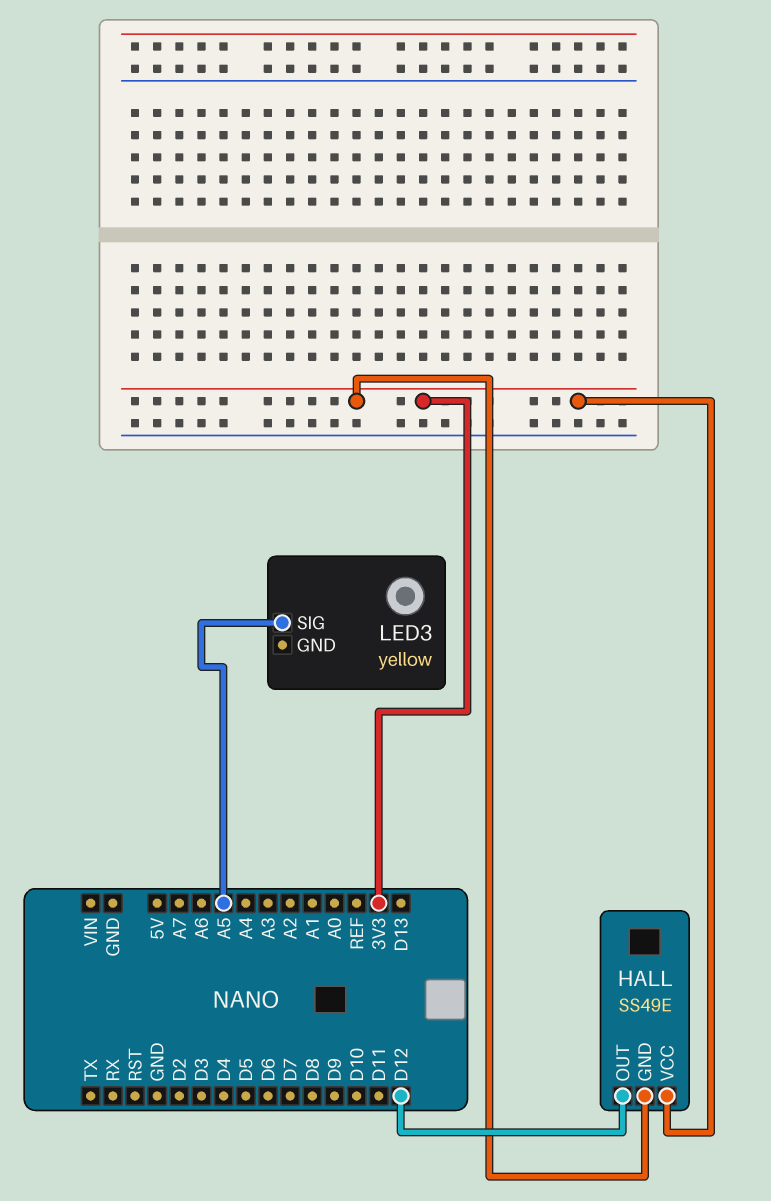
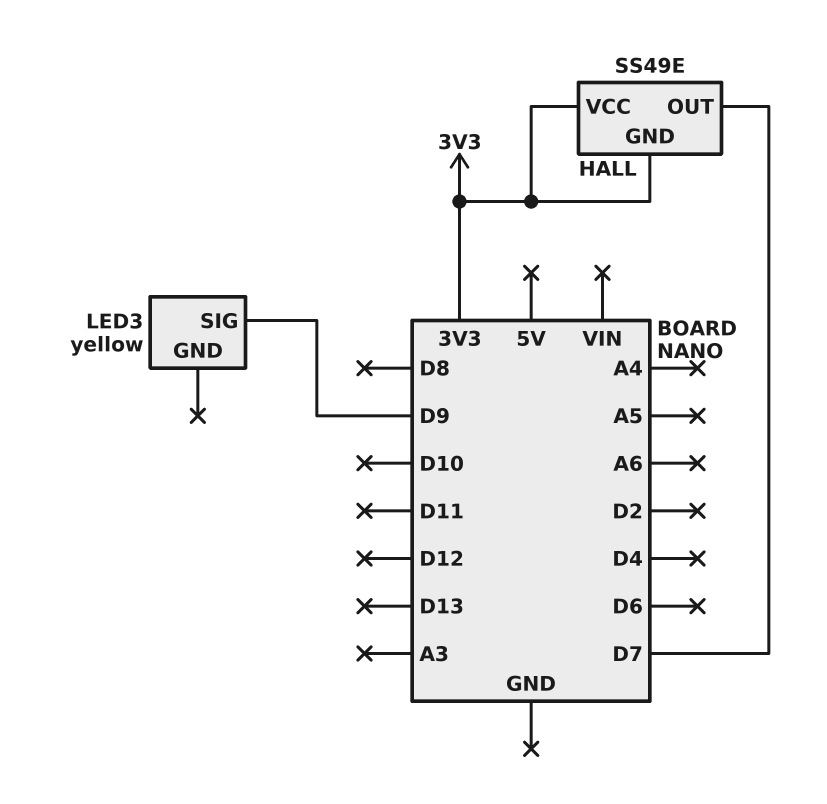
HALL pin OUT: D12 -> D7
LED3 pin SIG: A5 -> D9

